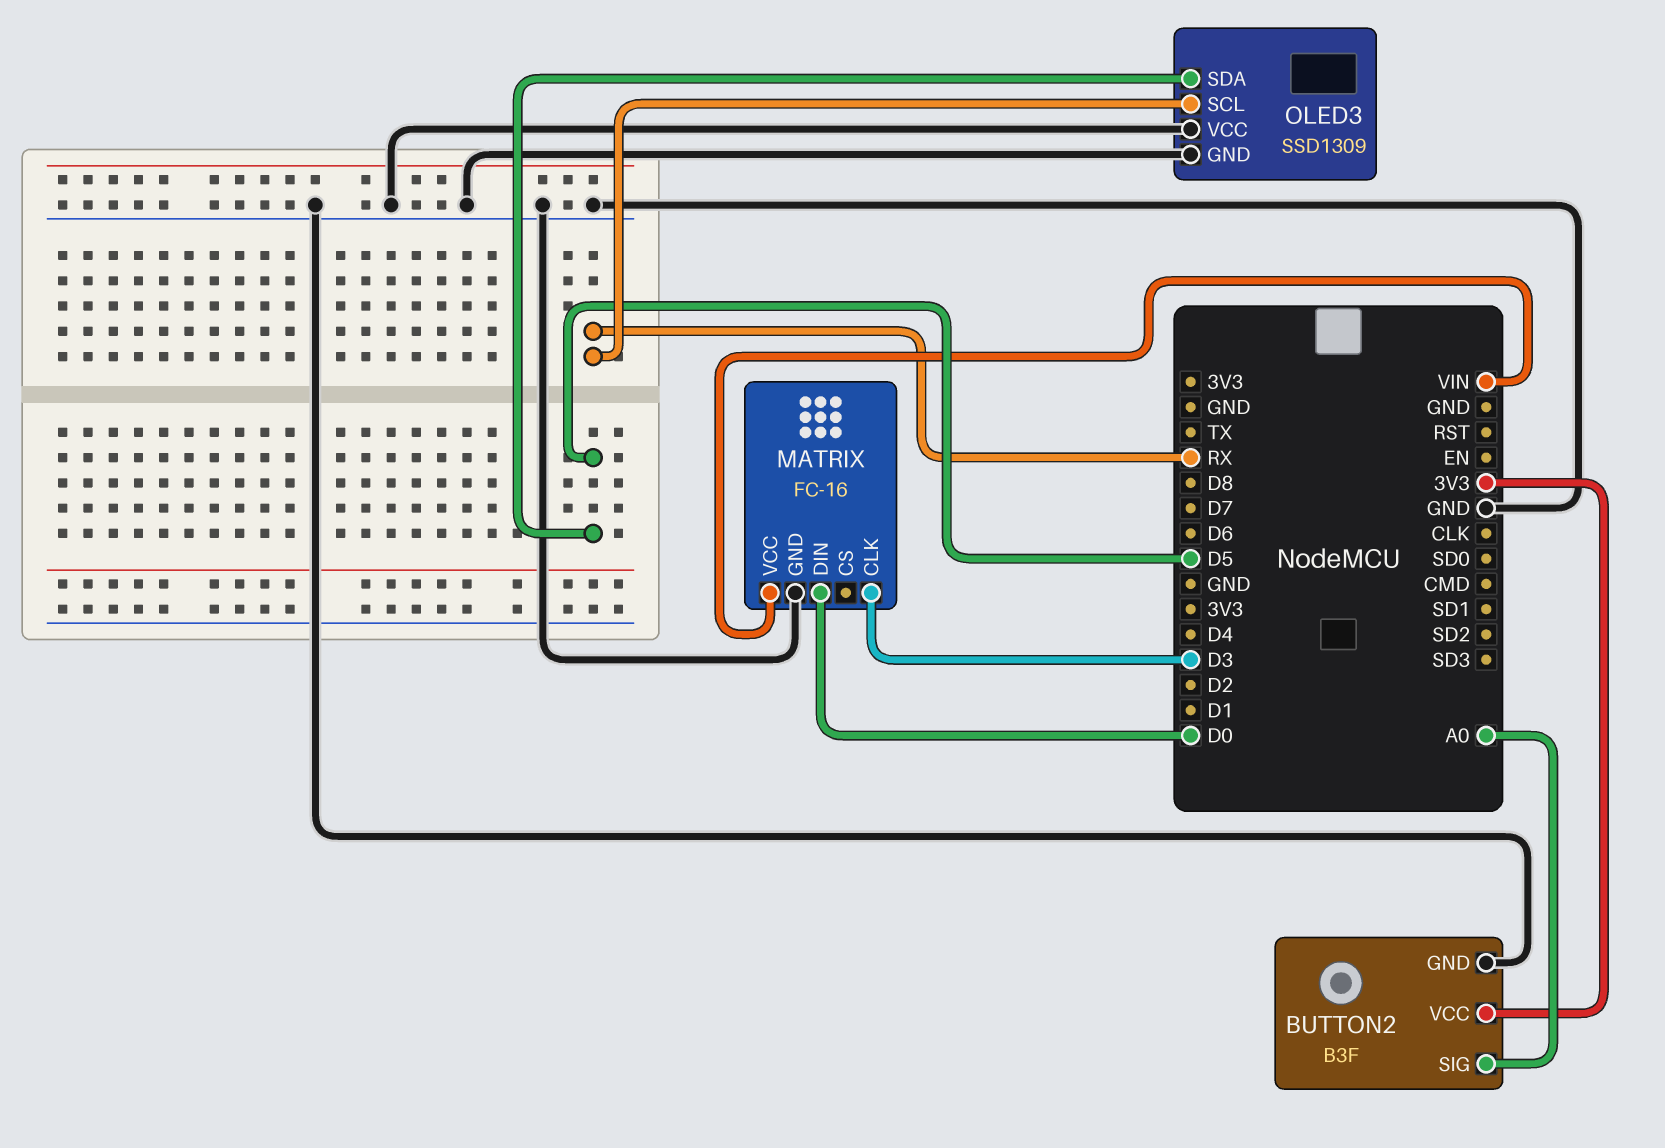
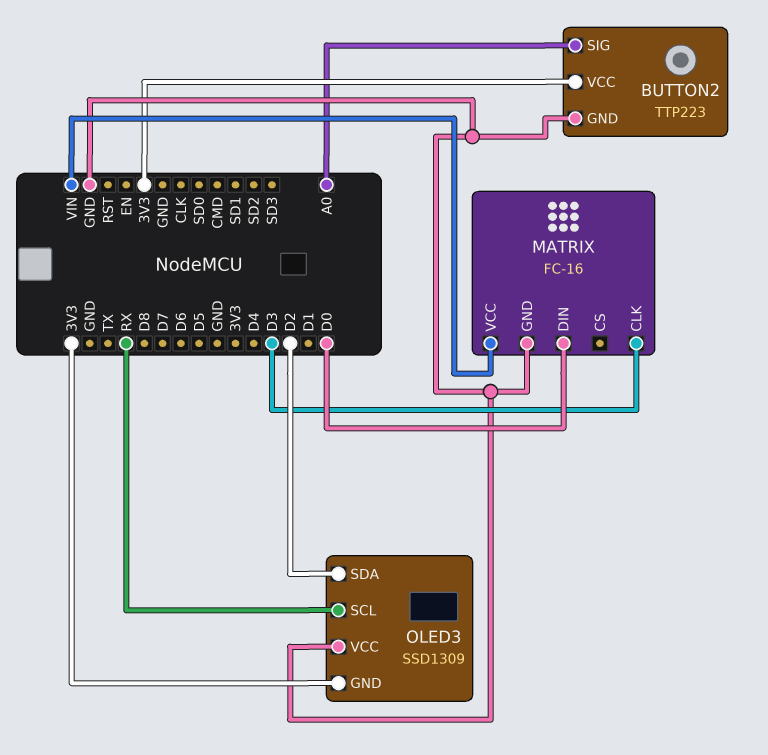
BUTTON2: B3F -> TTP223
OLED3 pin GND: GND -> 3V3
OLED3 pin SDA: D5 -> D2

